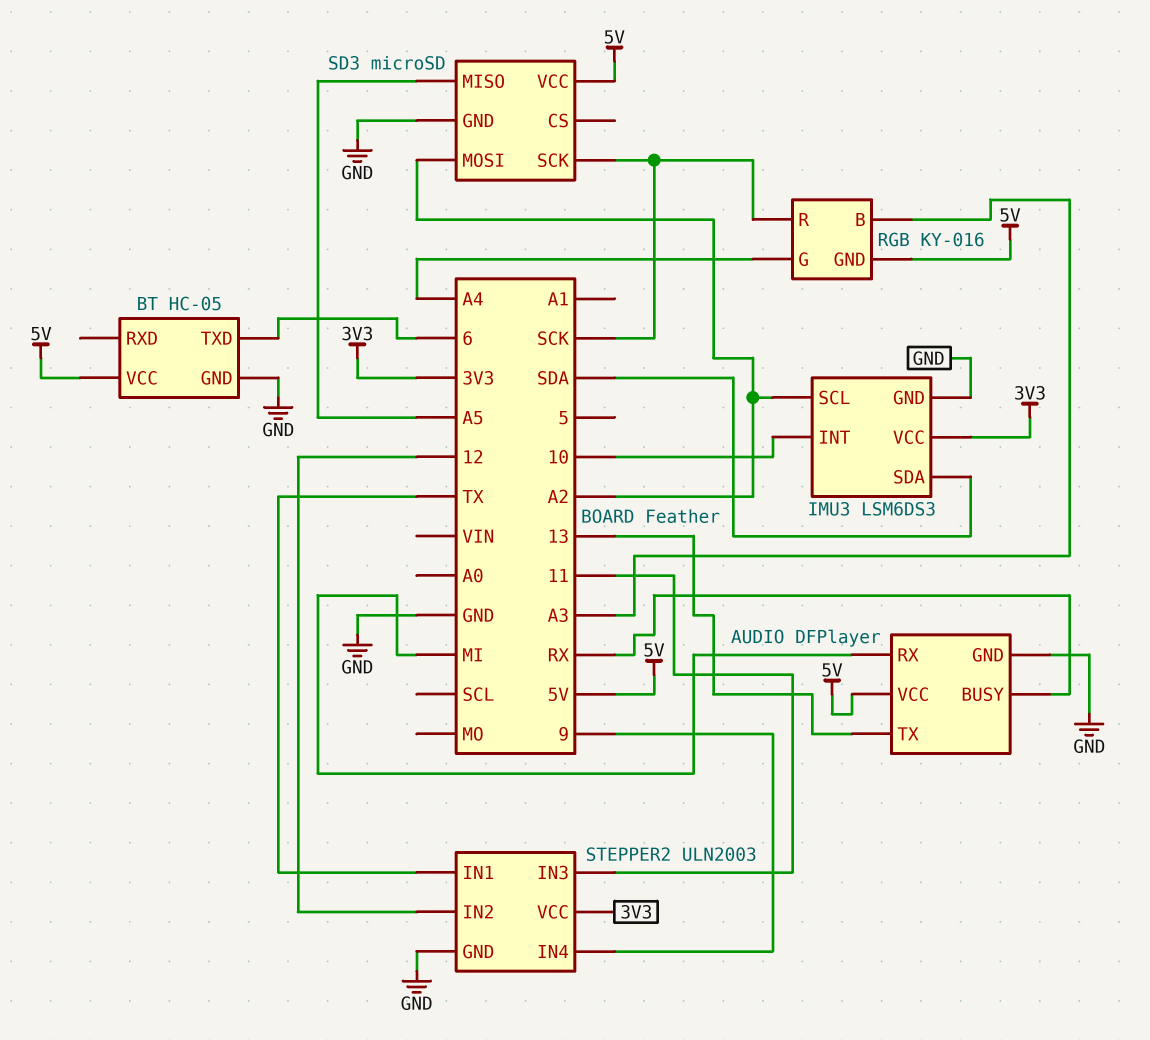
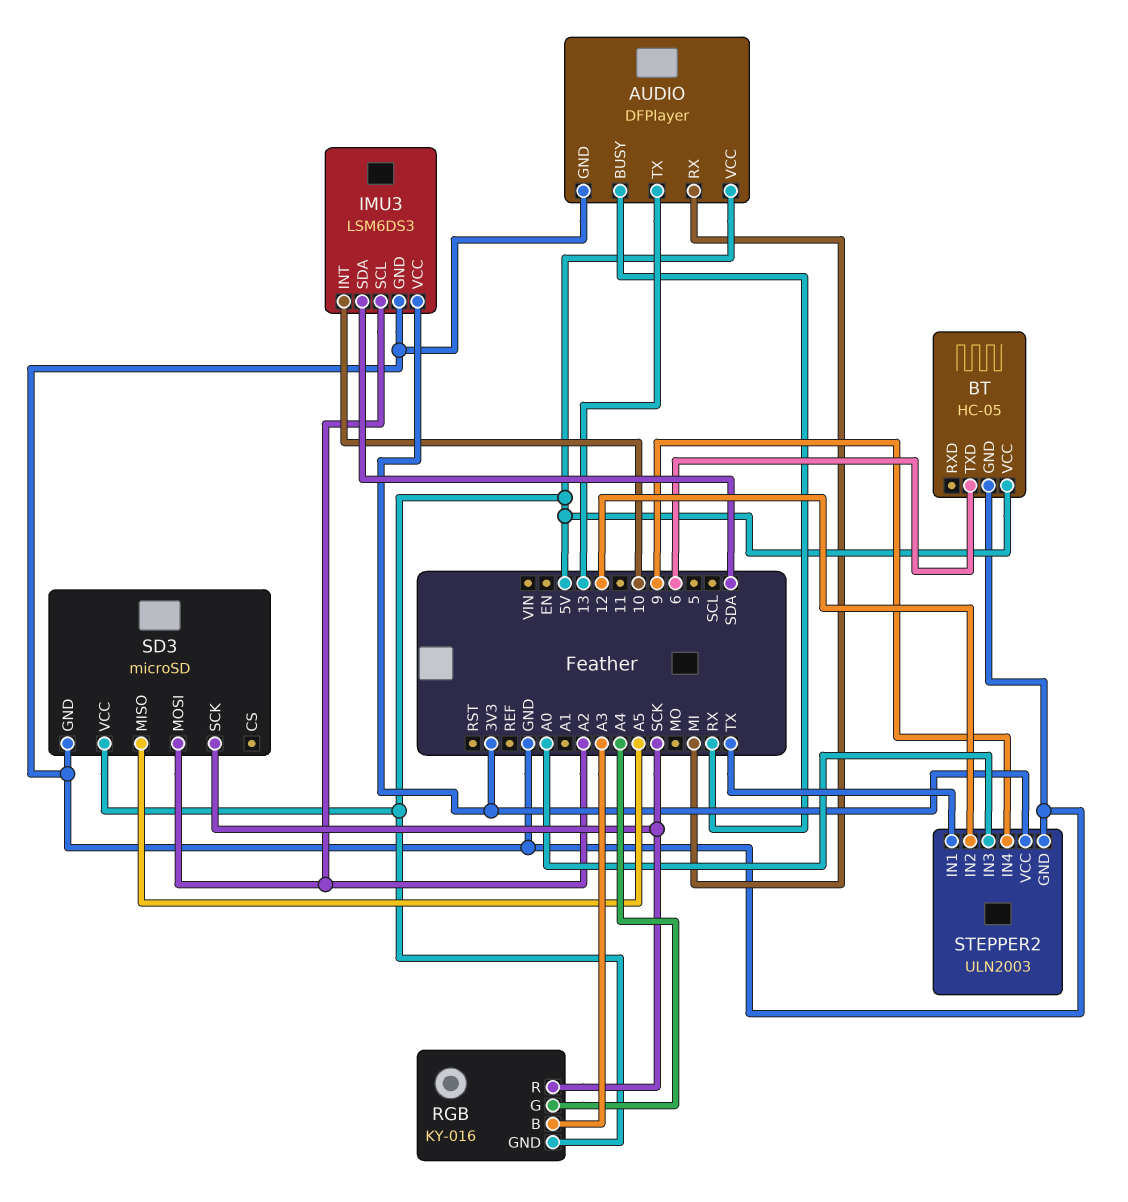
STEPPER2 pin IN3: 11 -> A0

